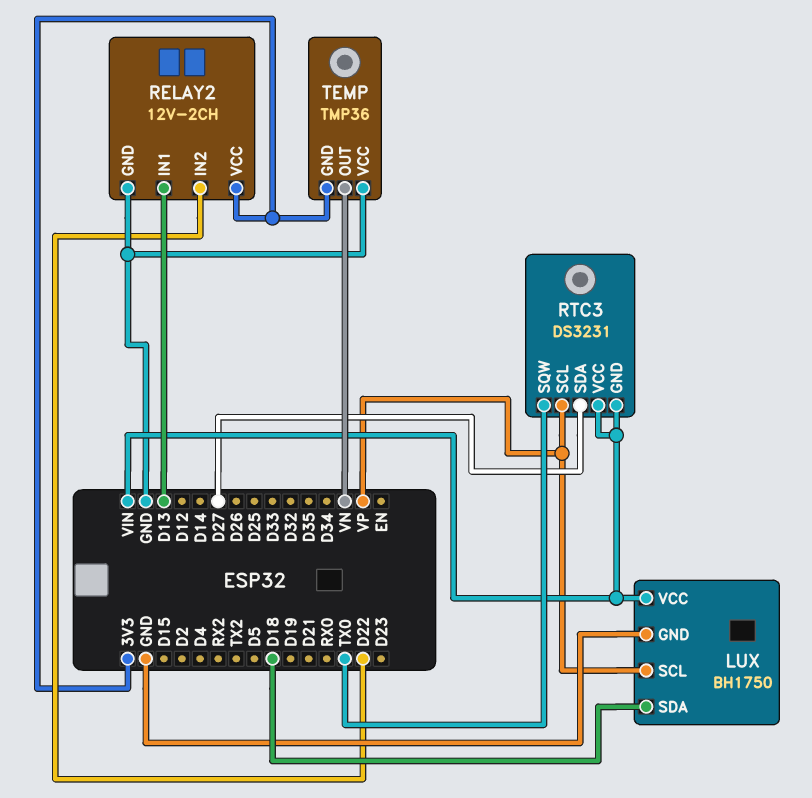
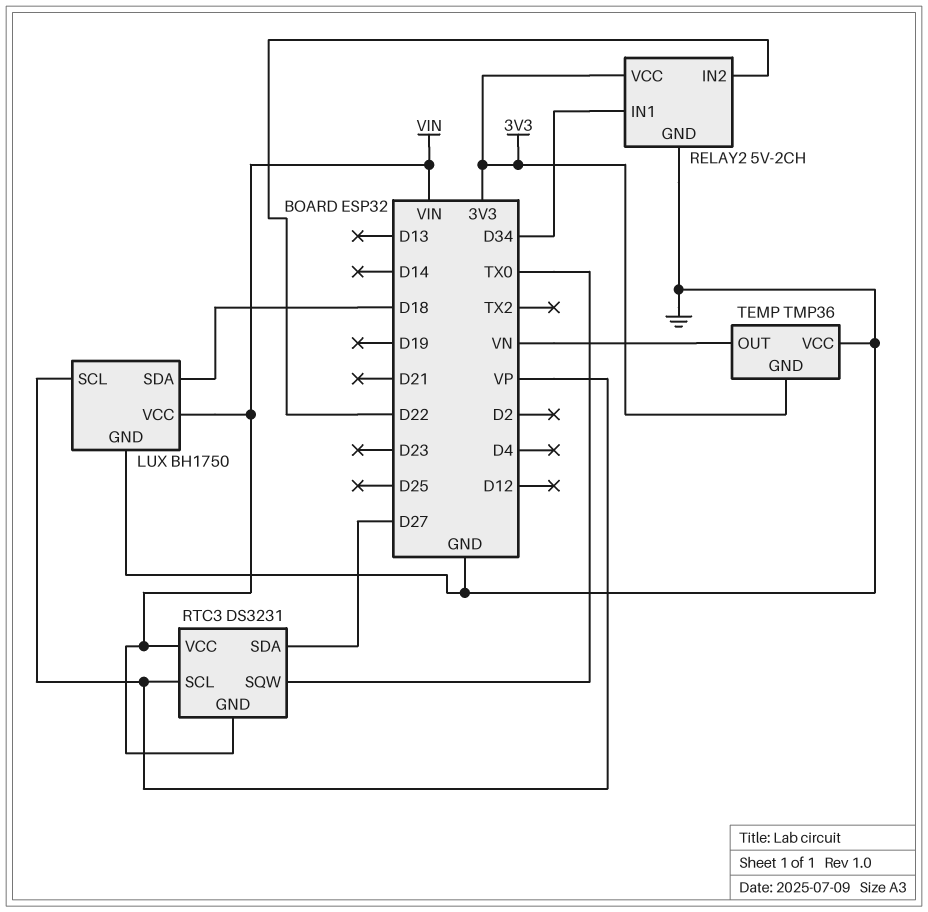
RELAY2: 12V-2CH -> 5V-2CH
RELAY2 pin IN1: D13 -> D34

